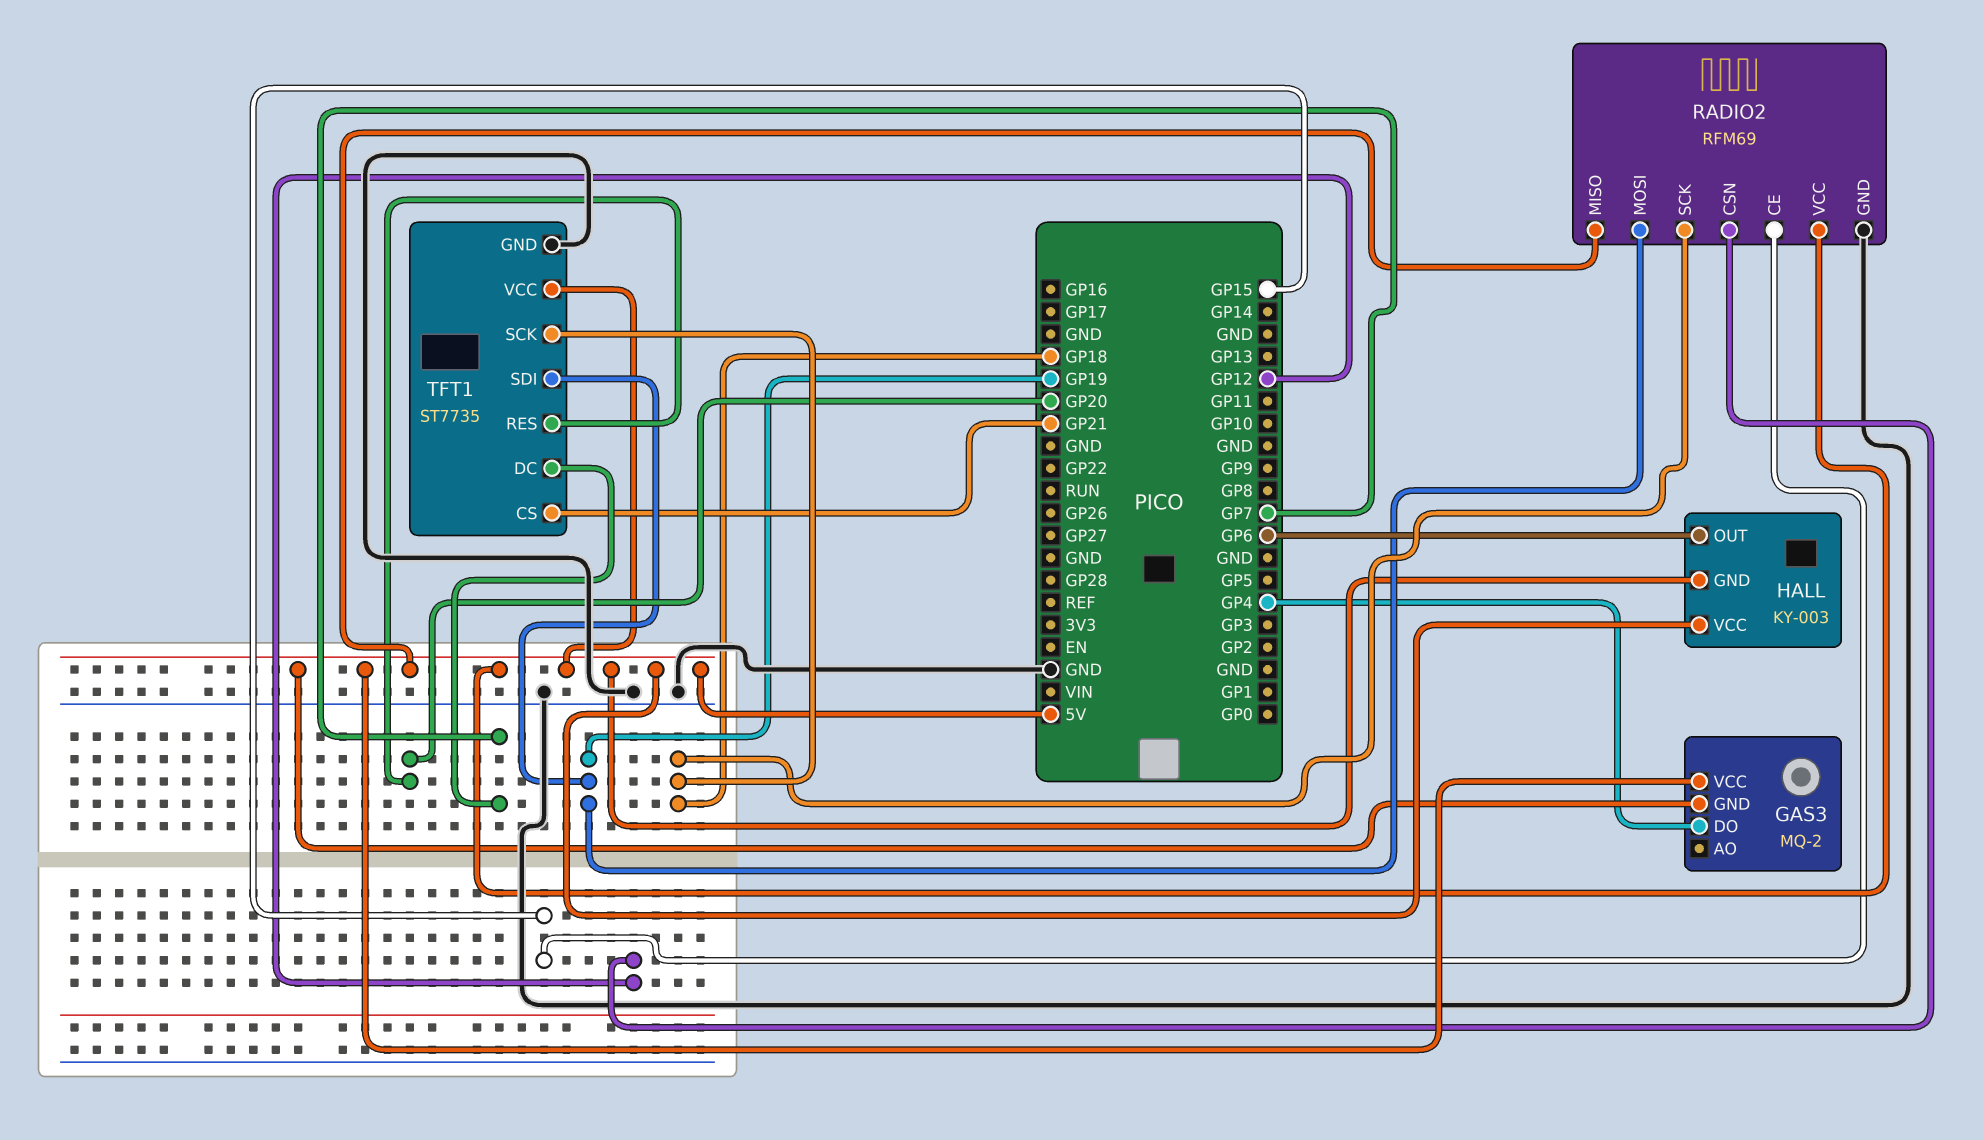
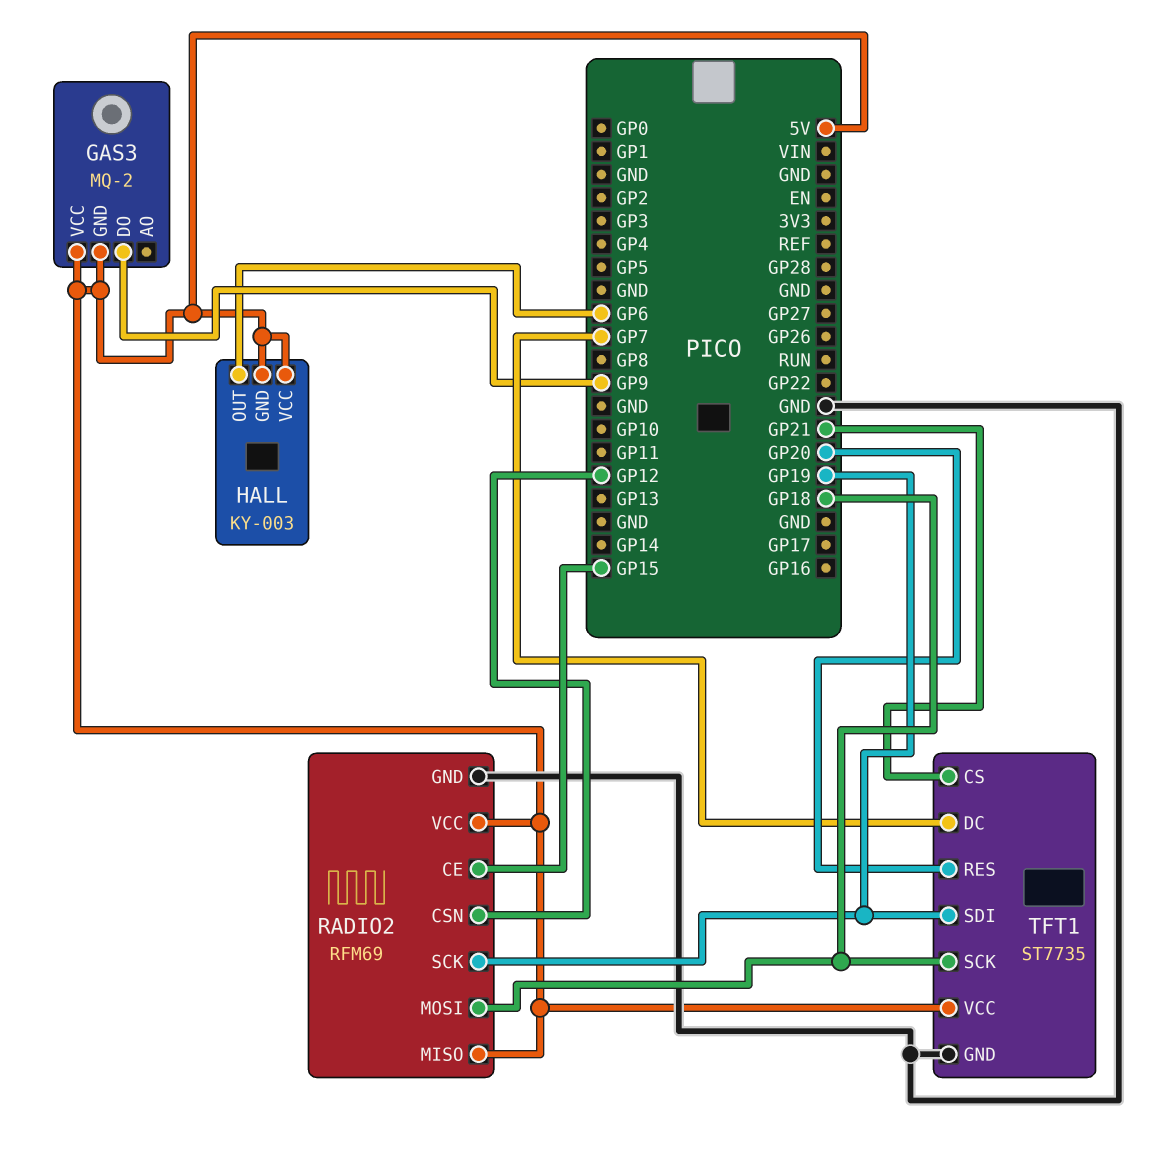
GAS3 pin DO: GP4 -> GP9
RADIO2 pin MOSI: GP19 -> GP18
RADIO2 pin SCK: GP18 -> GP19

